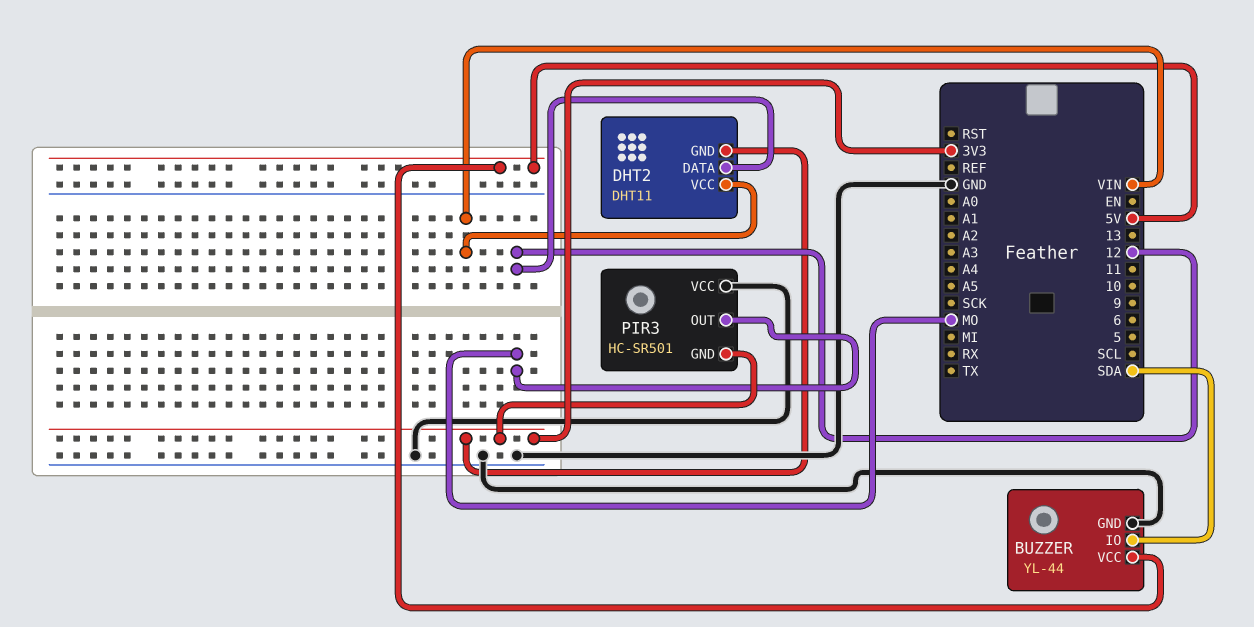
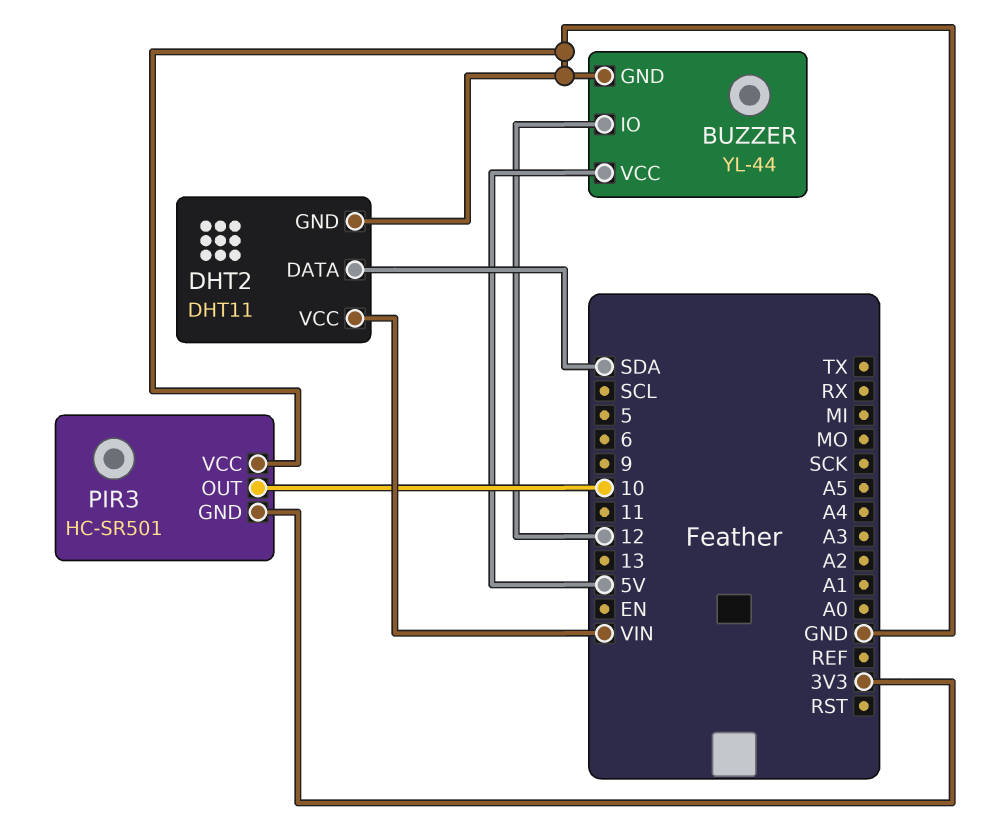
BUZZER pin IO: SDA -> 12
DHT2 pin DATA: 12 -> SDA
DHT2 pin GND: 3V3 -> GND
PIR3 pin OUT: MO -> 10

